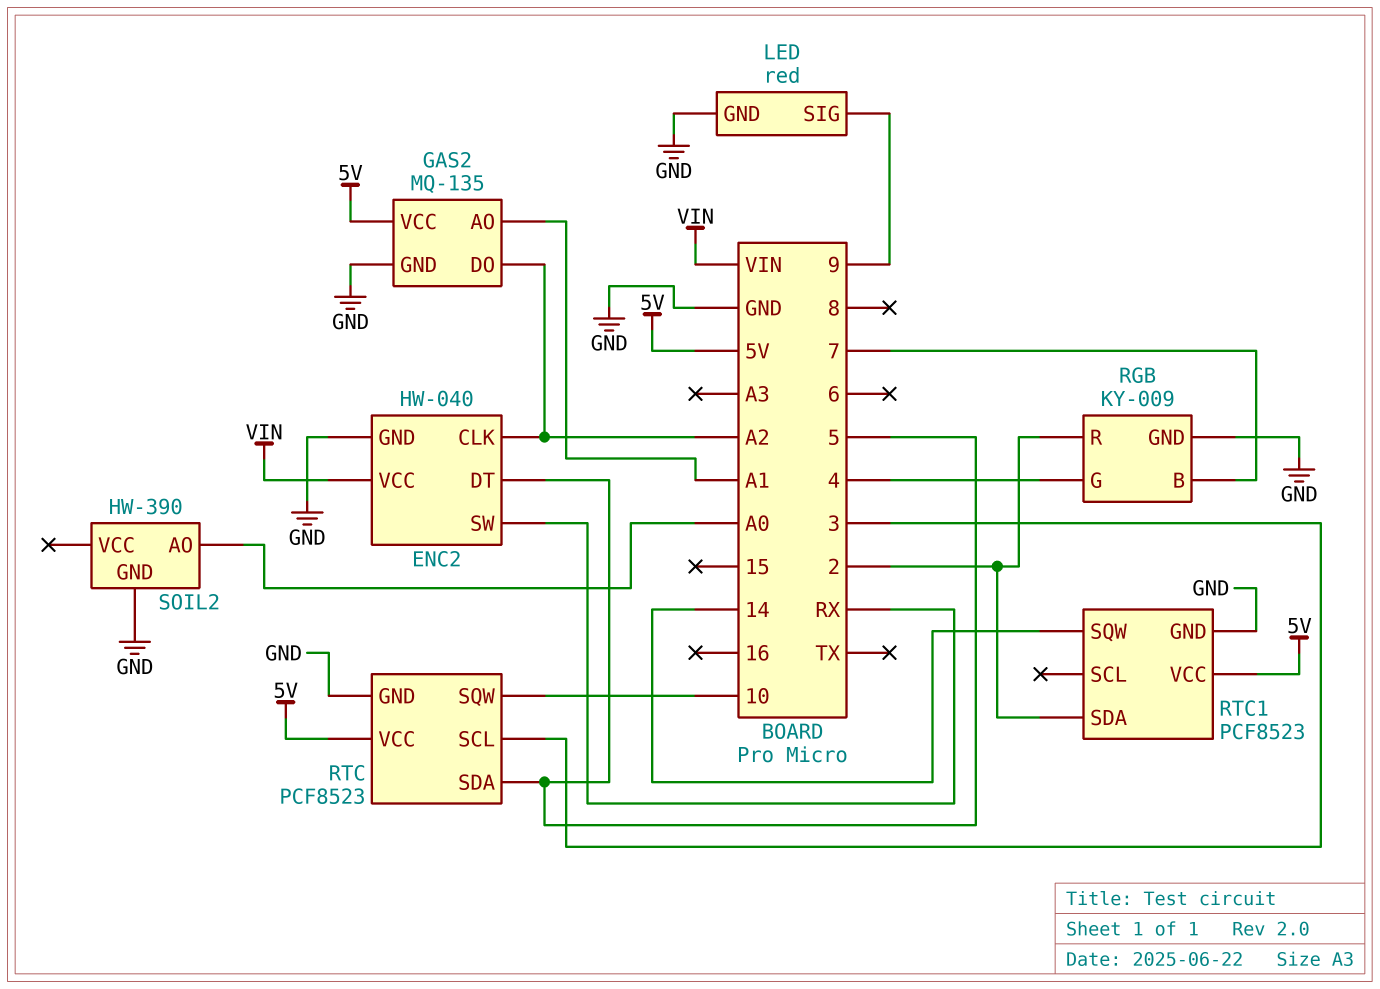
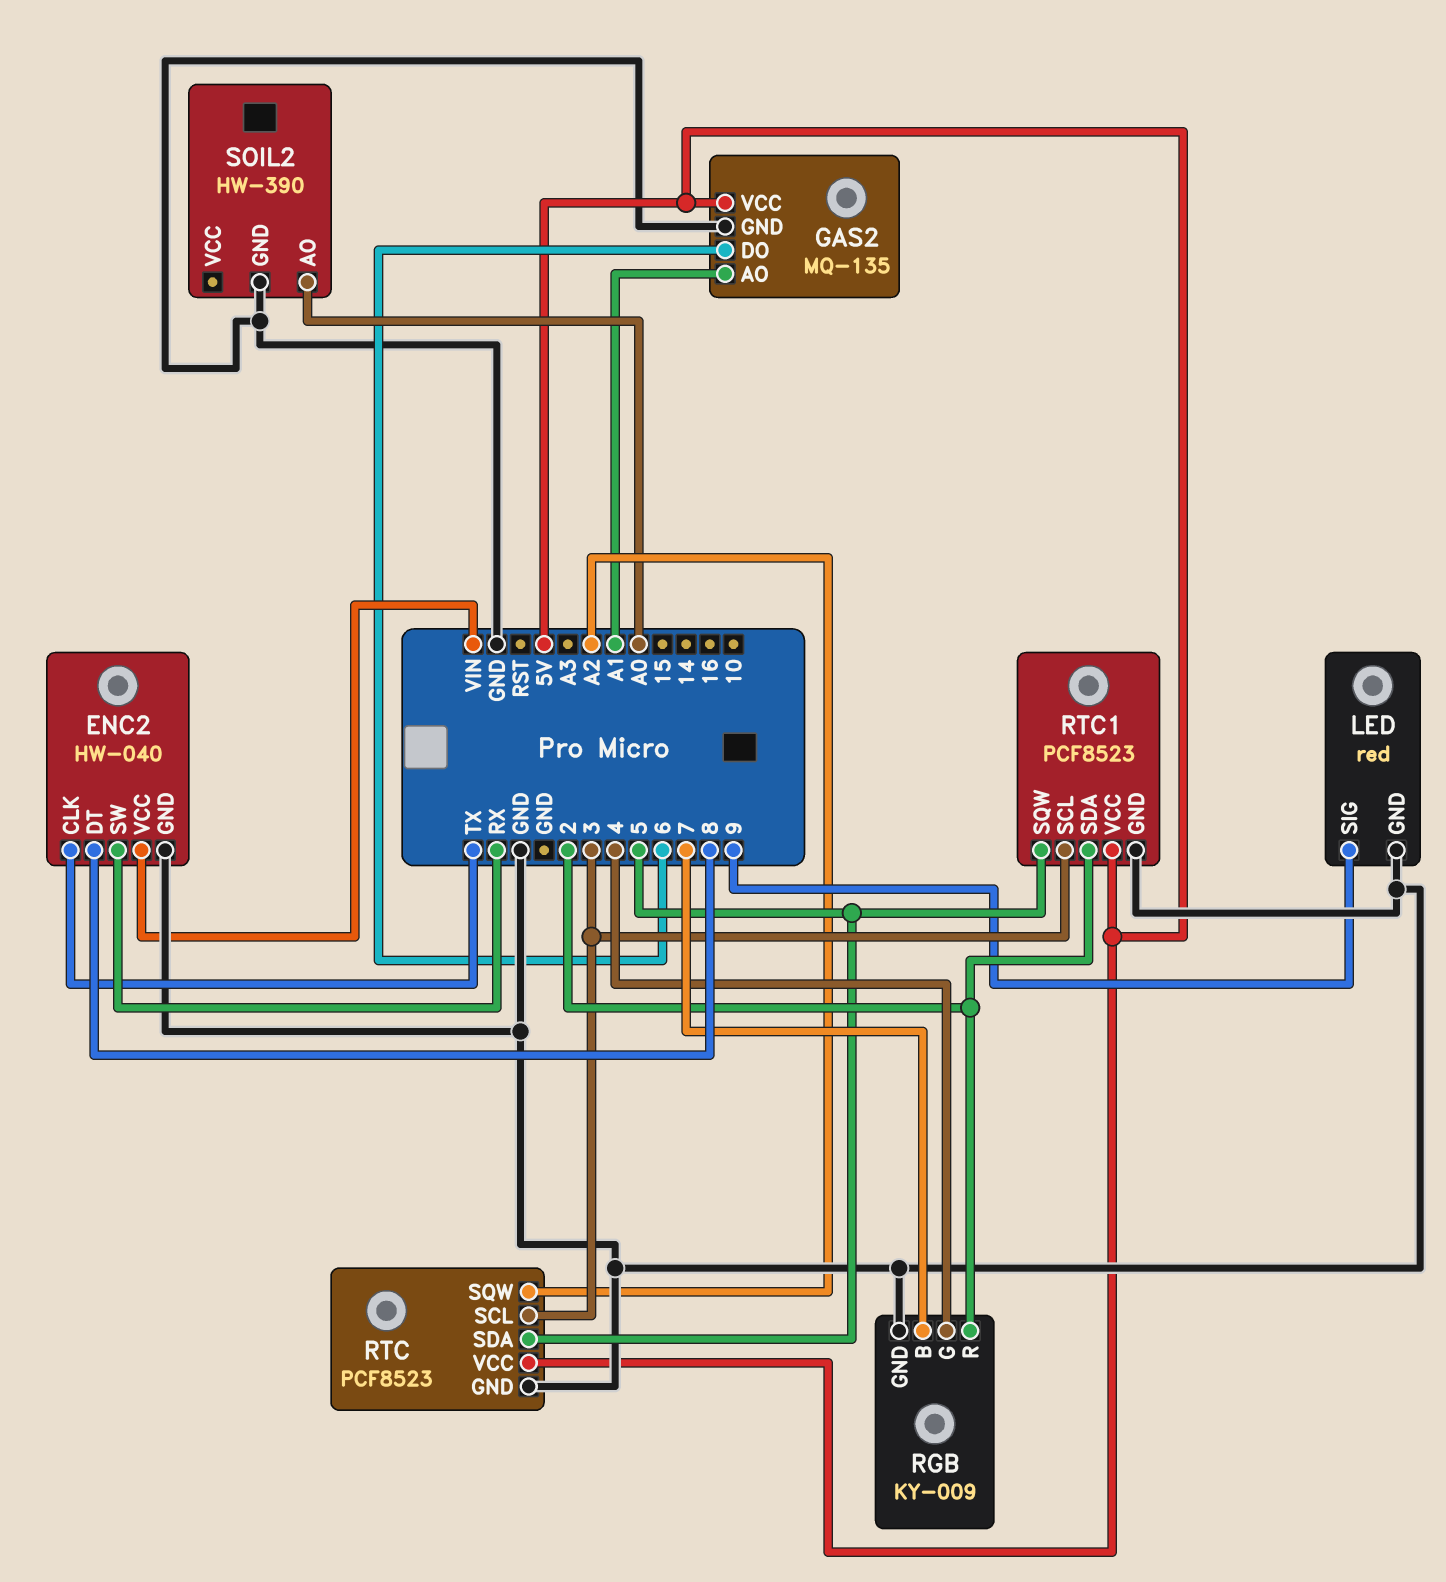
ENC2 pin CLK: A2 -> TX
ENC2 pin DT: 5 -> 8
GAS2 pin DO: A2 -> 6
RTC pin SQW: 10 -> A2
RTC1 pin SCL: none -> 3
RTC1 pin SQW: 14 -> 5

